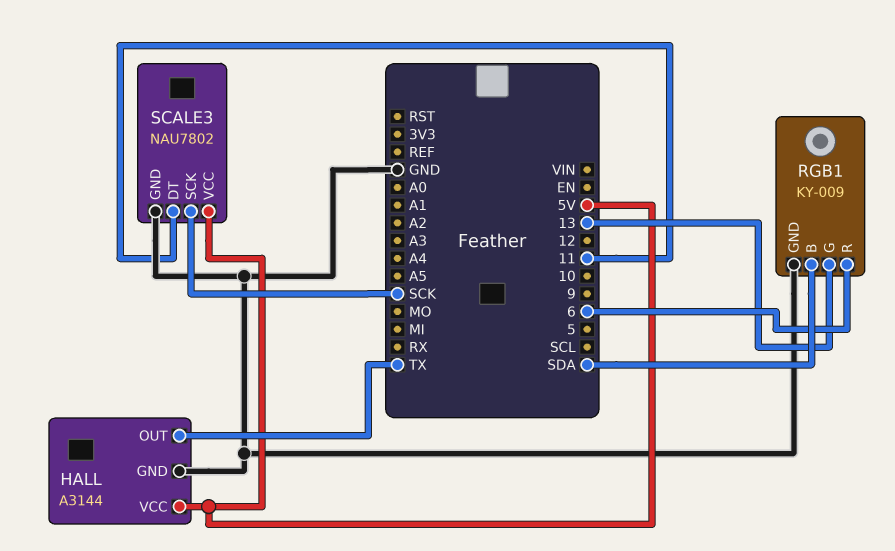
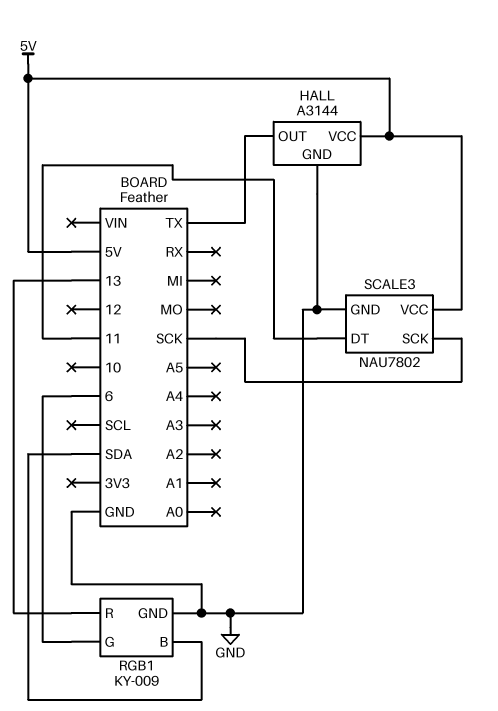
RGB1 pin G: 13 -> 6
RGB1 pin R: 6 -> 13

